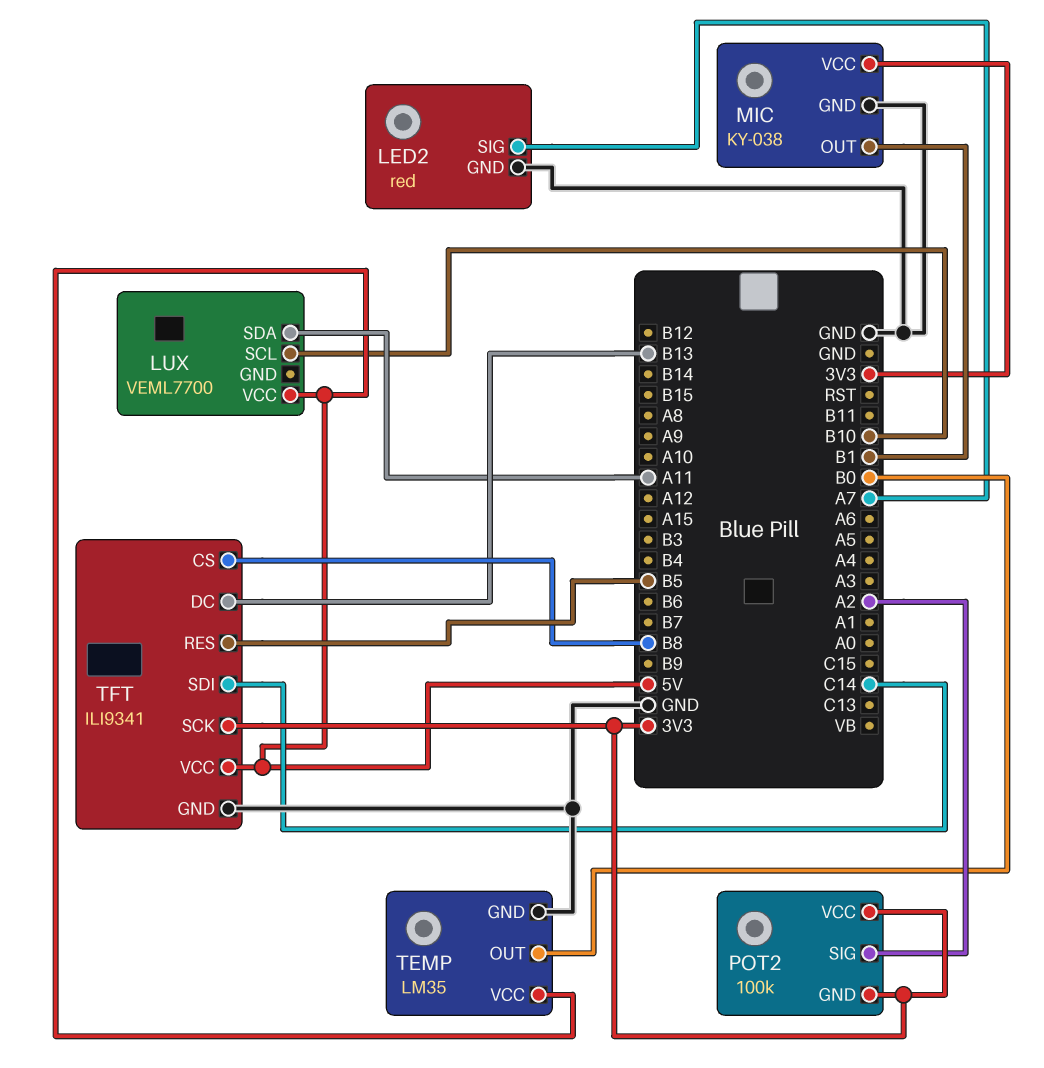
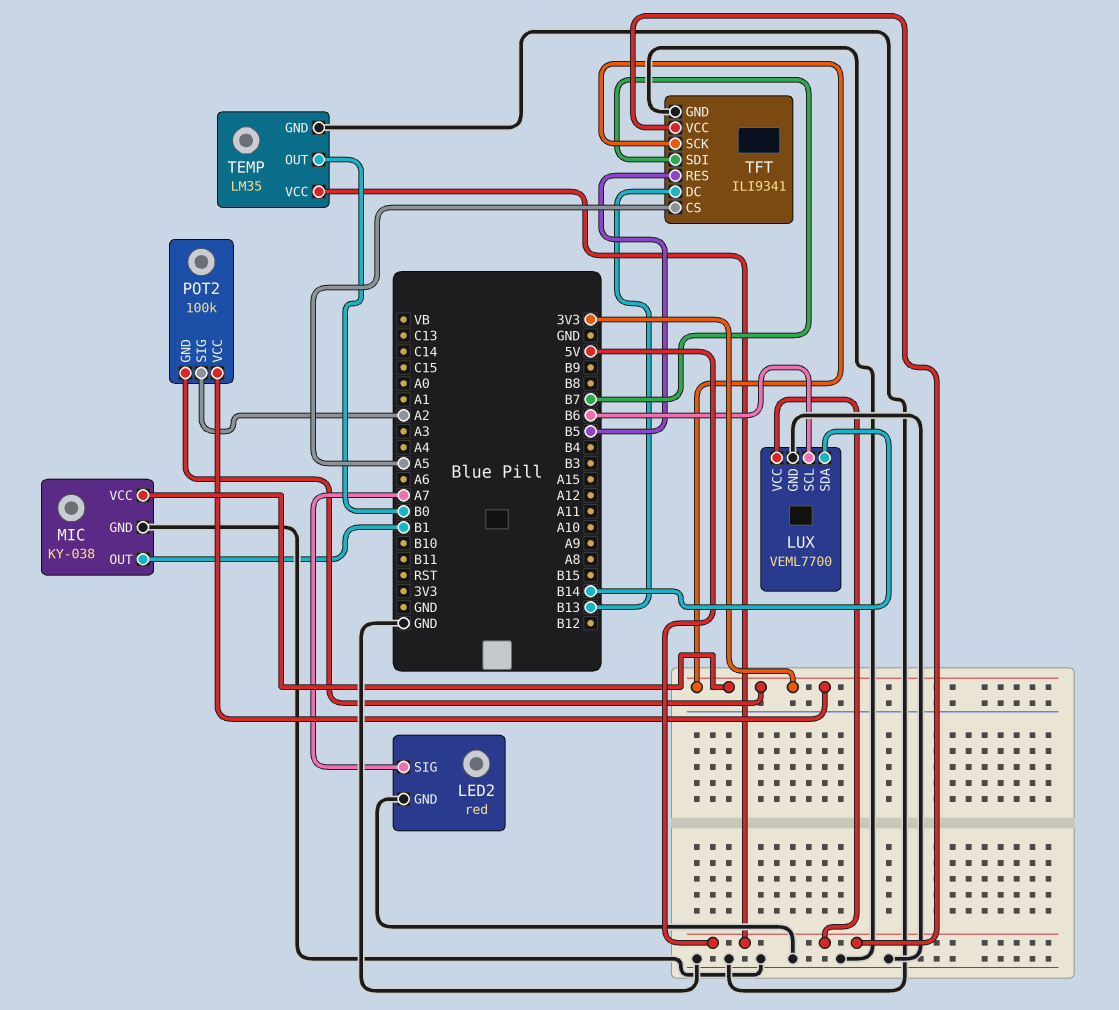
LUX pin GND: none -> GND
LUX pin SCL: B10 -> B6
LUX pin SDA: A11 -> B14
TFT pin CS: B8 -> A5
TFT pin SDI: C14 -> B7

